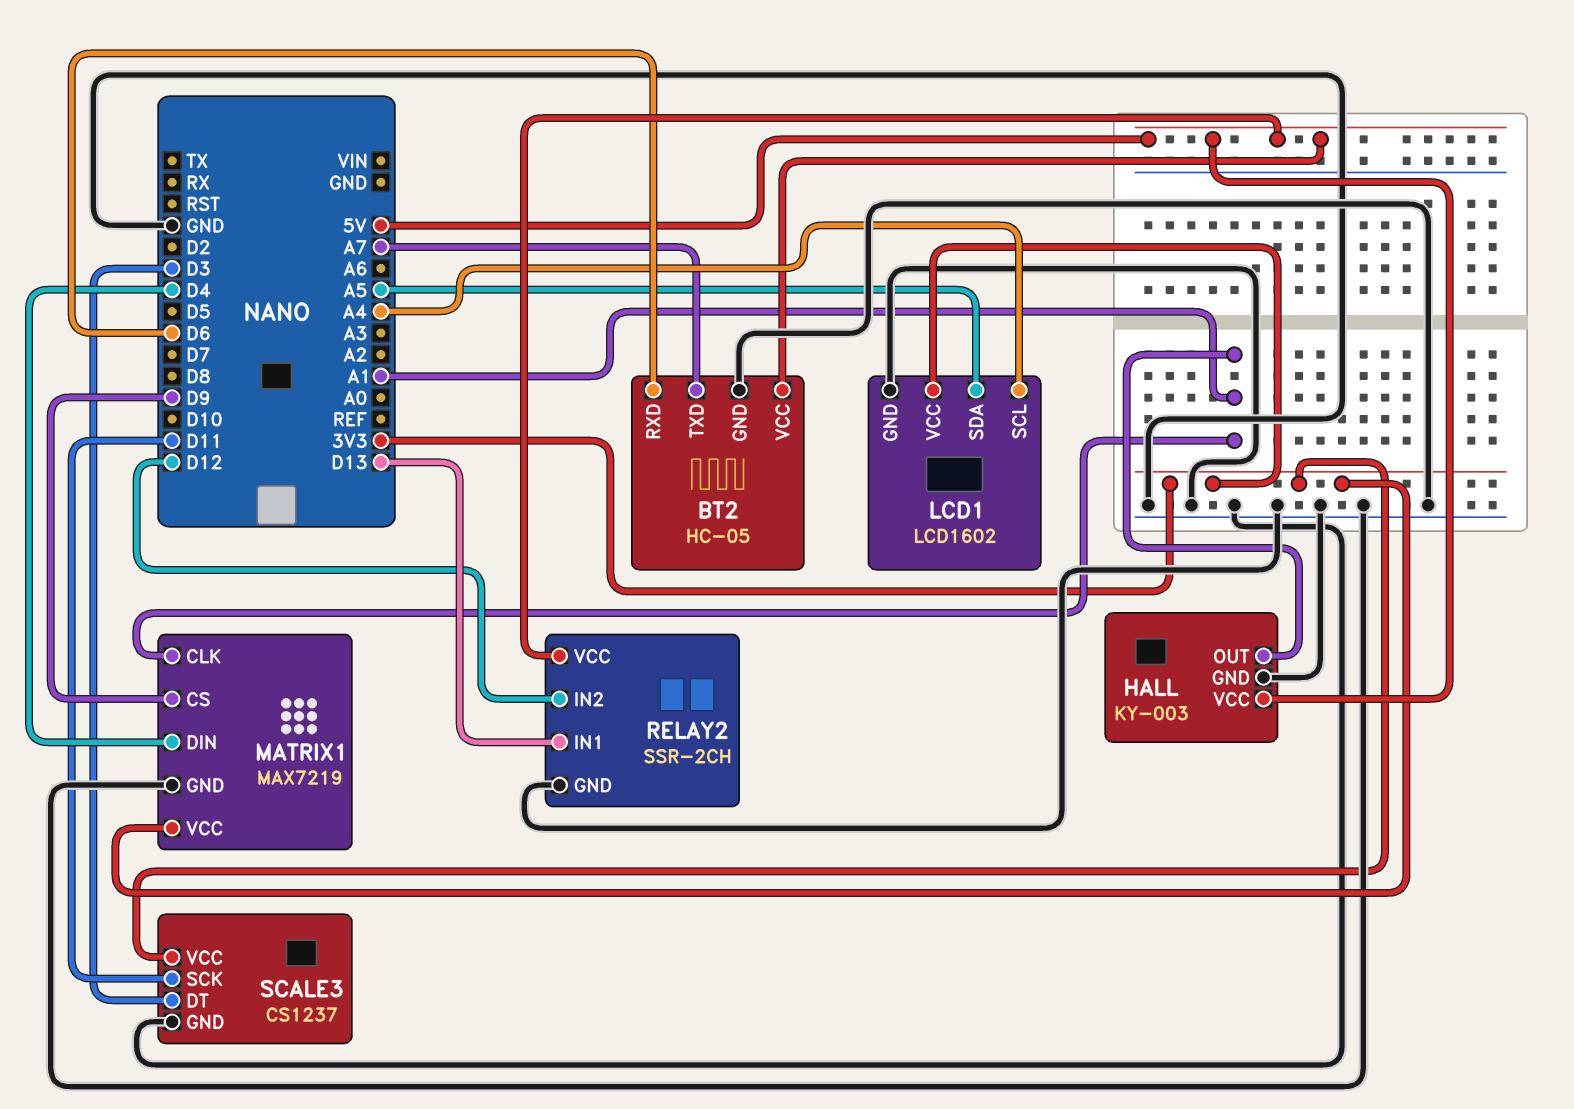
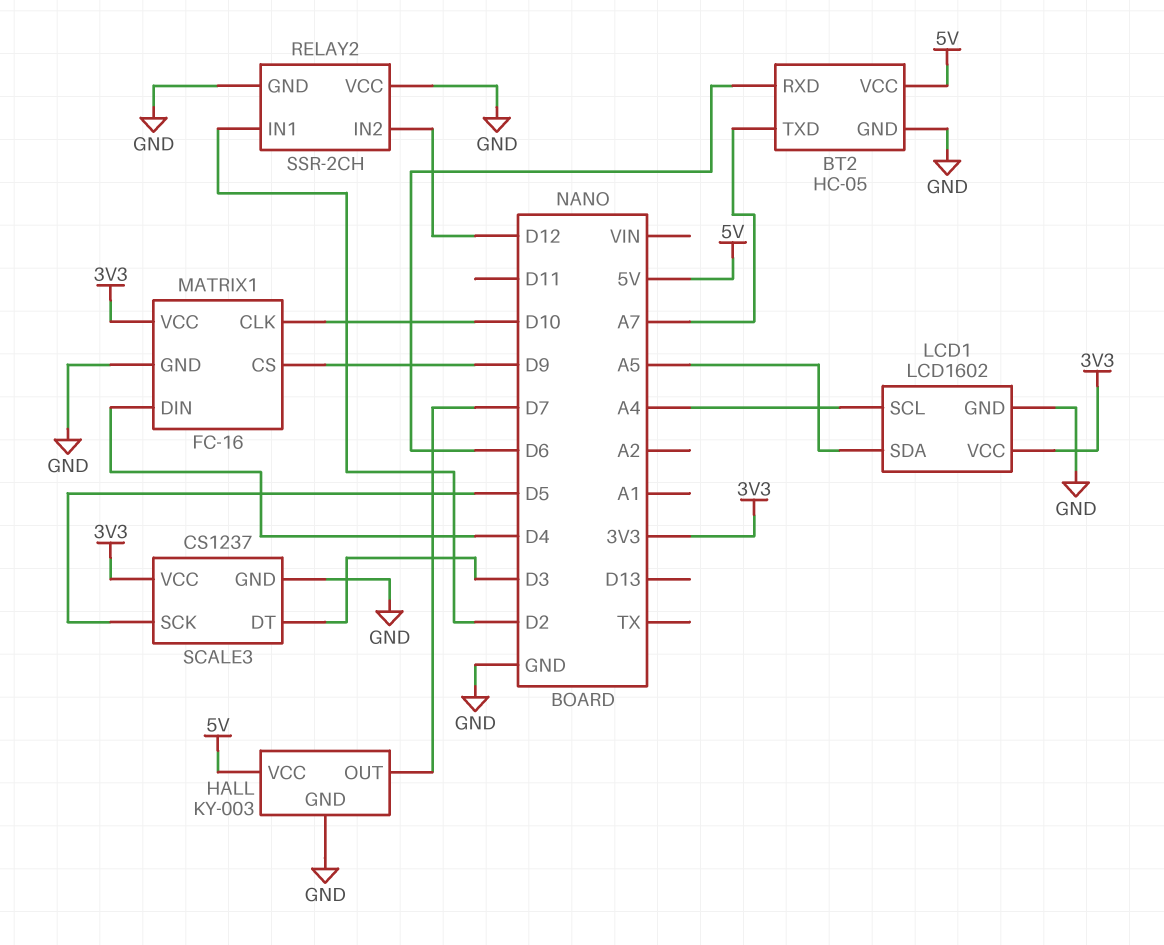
HALL pin OUT: A1 -> D7
MATRIX1: MAX7219 -> FC-16
MATRIX1 pin CLK: A1 -> D10
RELAY2 pin IN1: D13 -> D2
RELAY2 pin VCC: 5V -> GND
SCALE3 pin SCK: D11 -> D5

